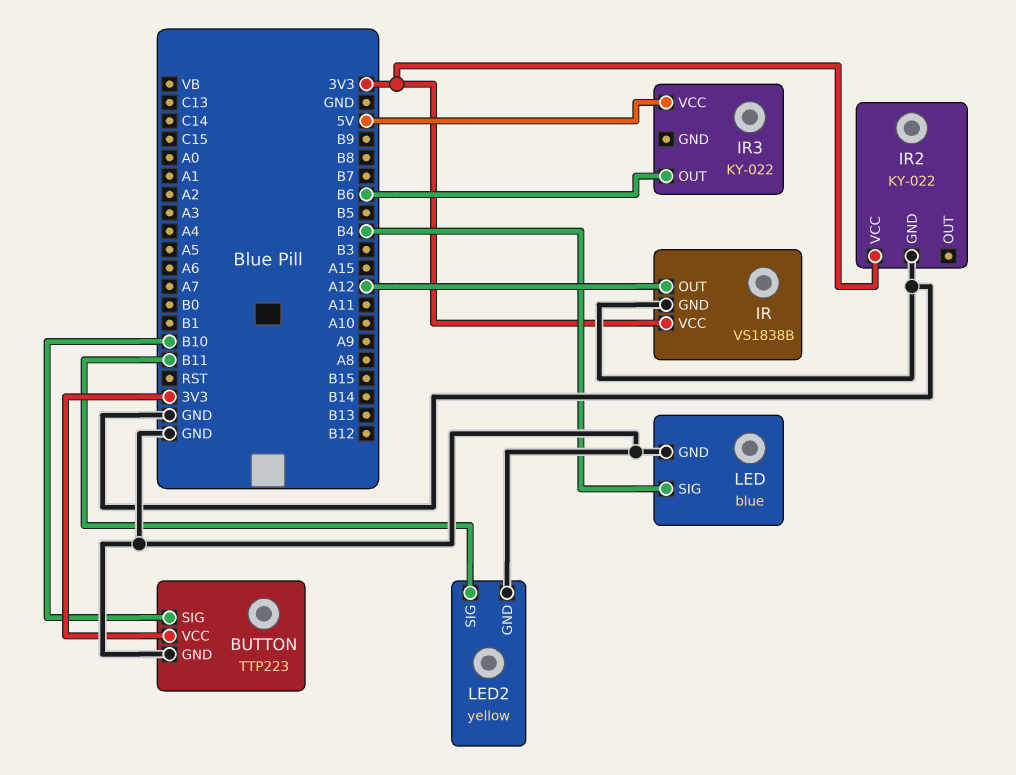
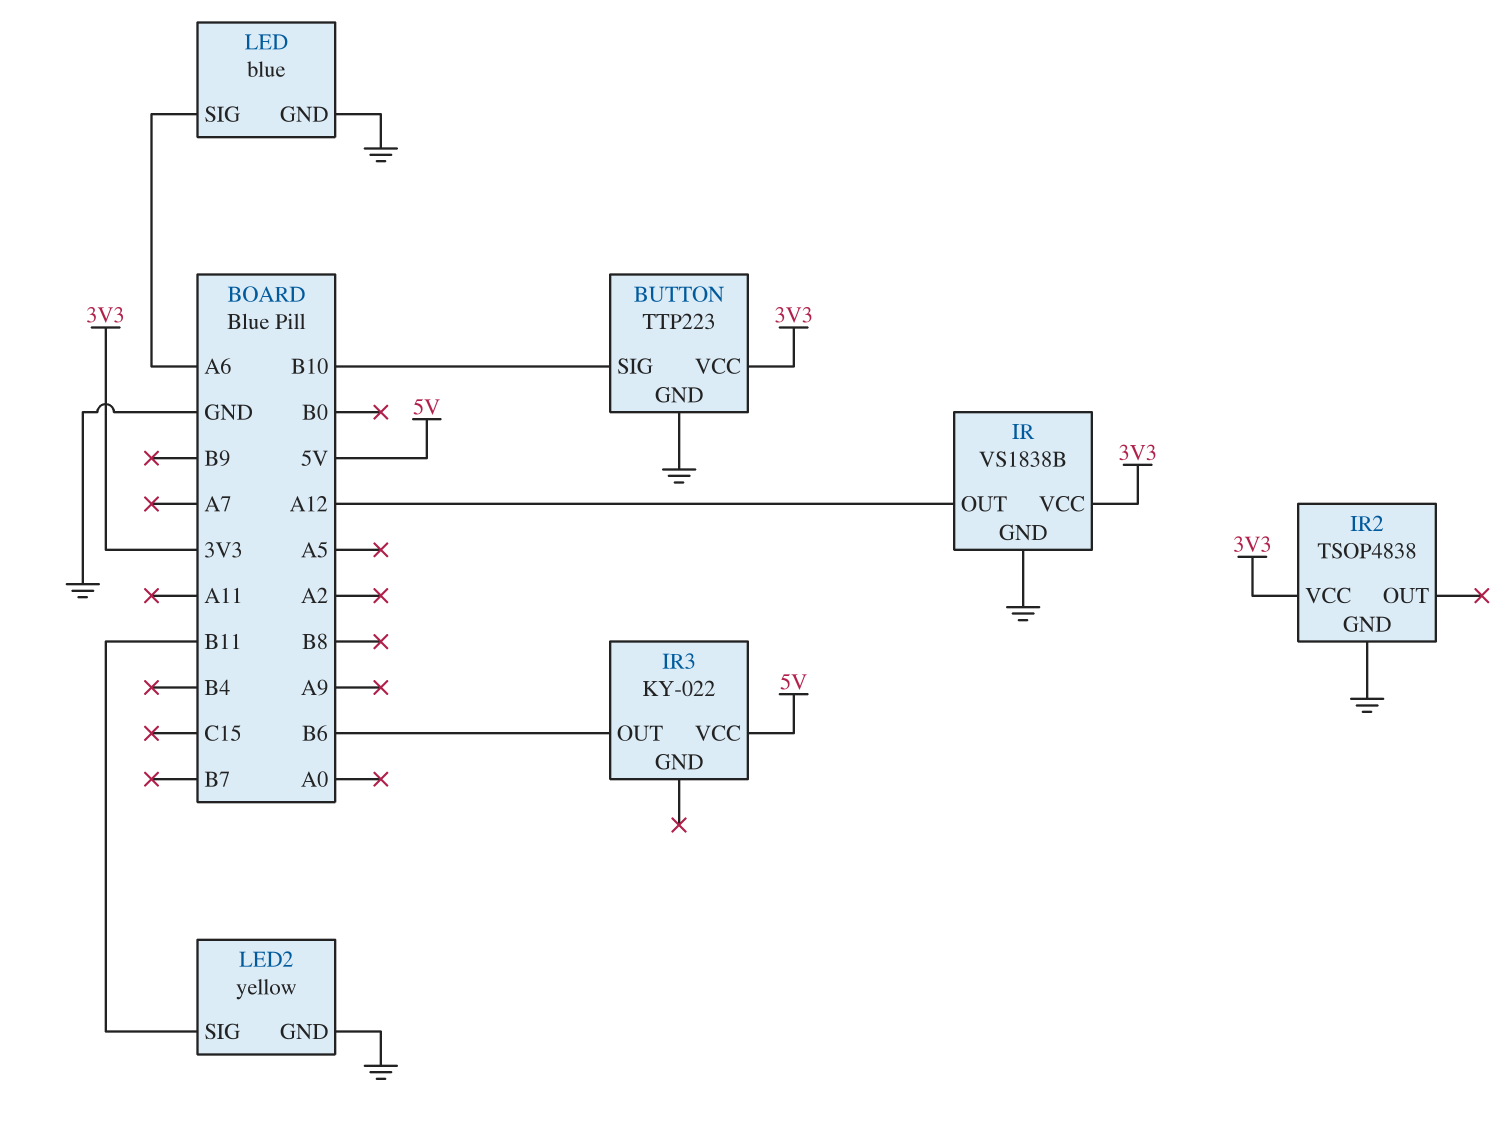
IR2: KY-022 -> TSOP4838
LED pin SIG: B4 -> A6

